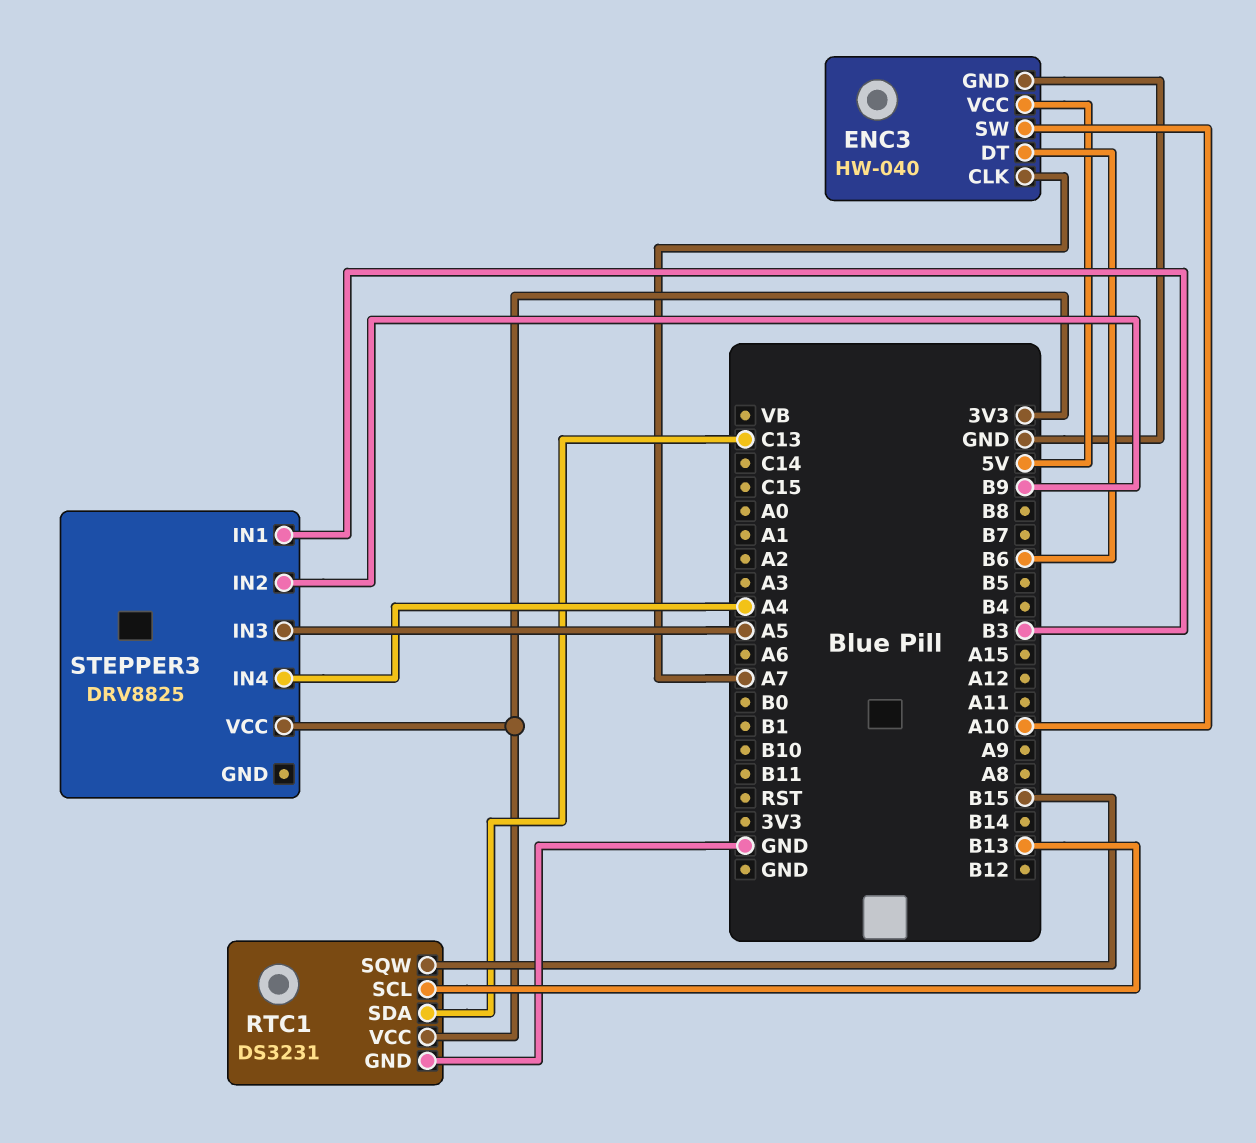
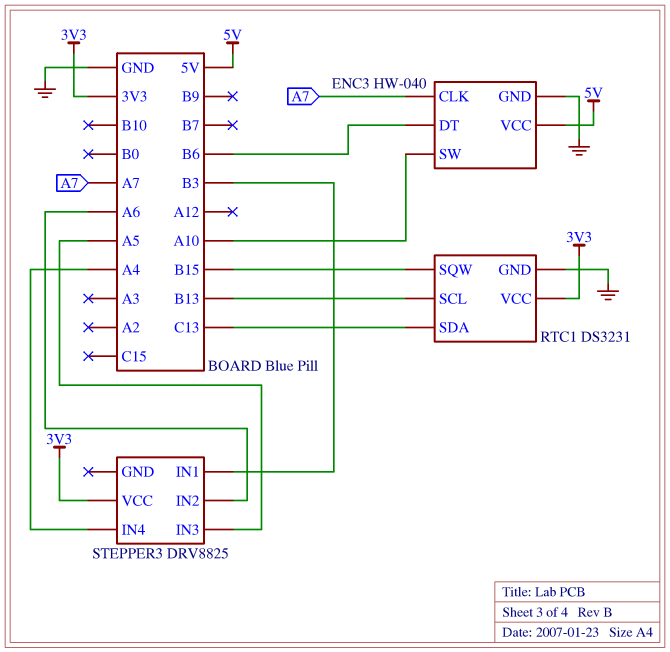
STEPPER3 pin IN2: B9 -> A6

